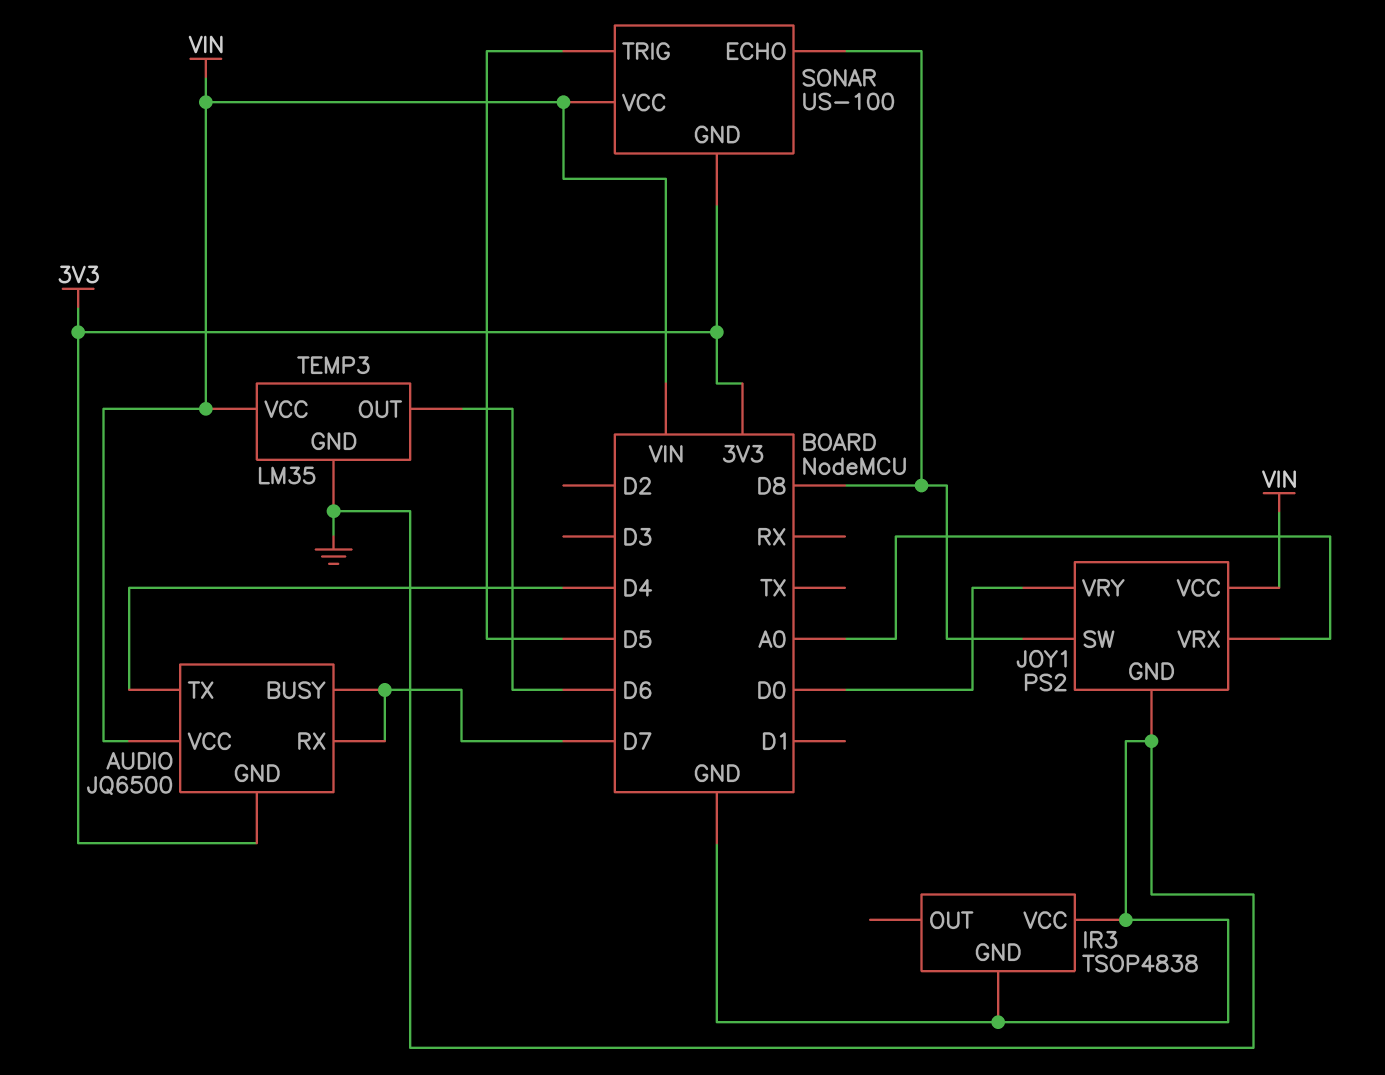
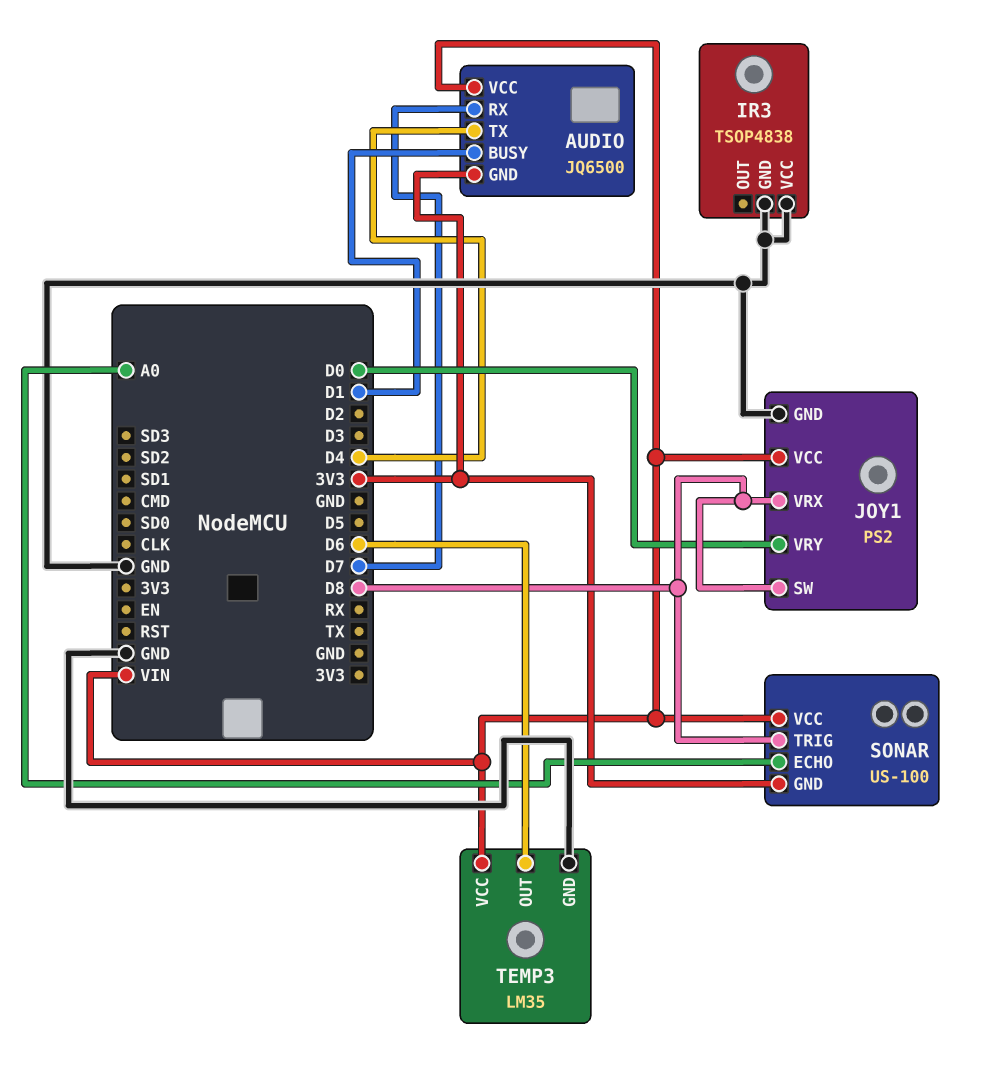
AUDIO pin BUSY: D7 -> D1
JOY1 pin VRX: A0 -> D8
SONAR pin ECHO: D8 -> A0
SONAR pin TRIG: D5 -> D8

